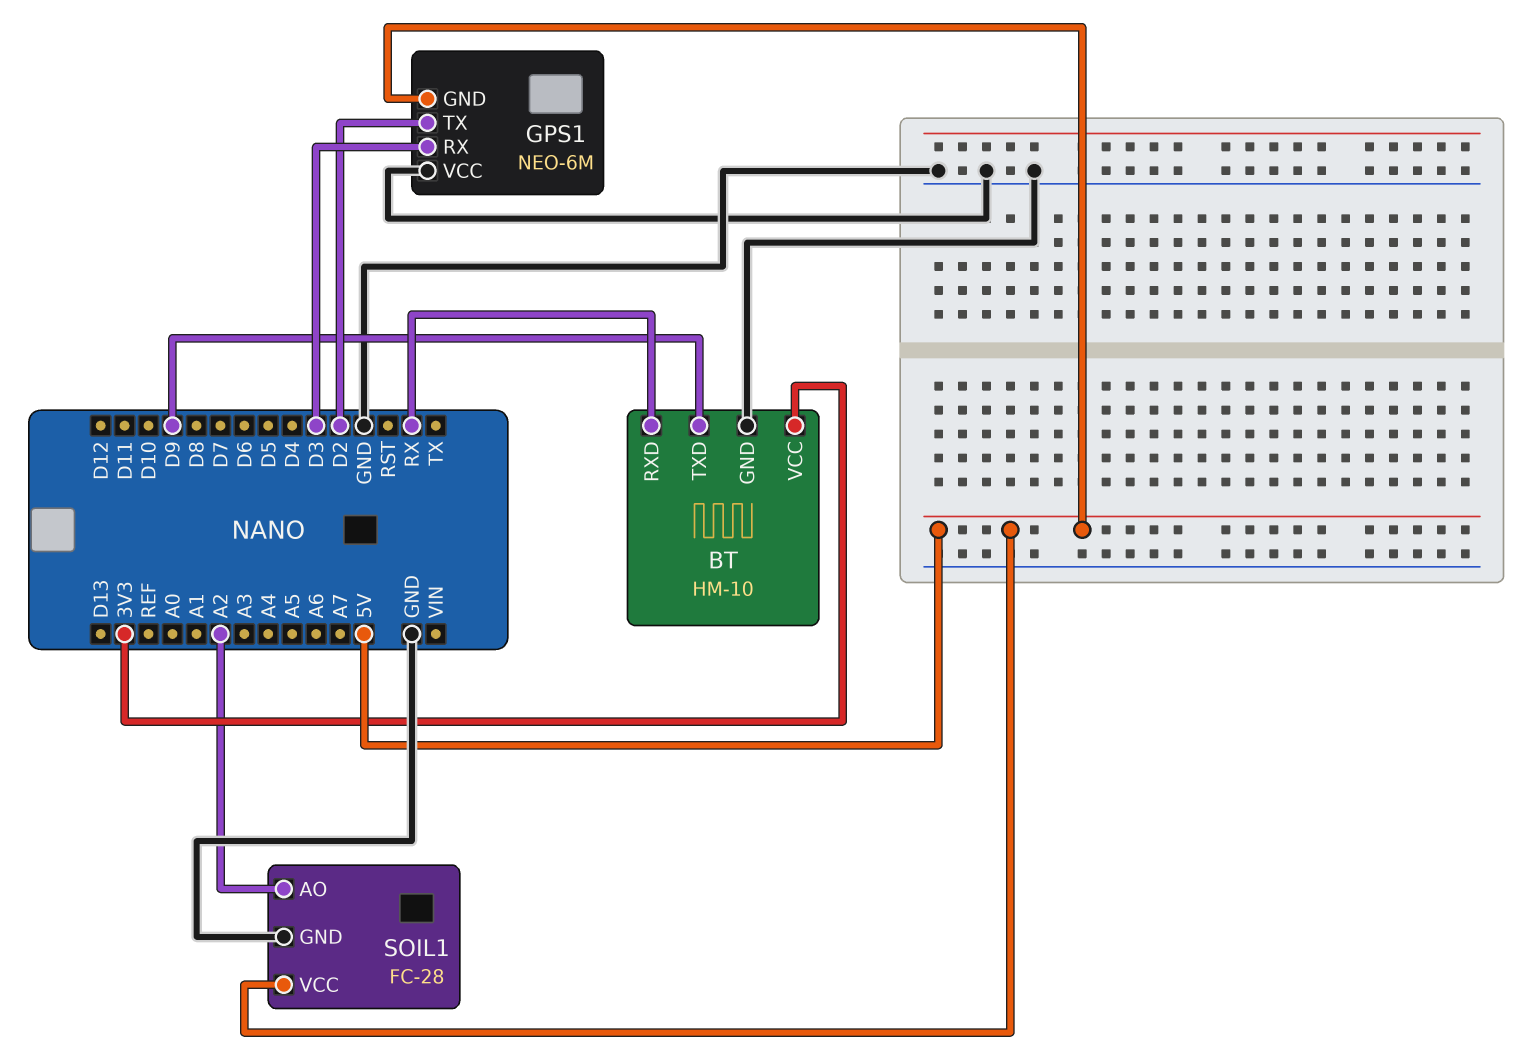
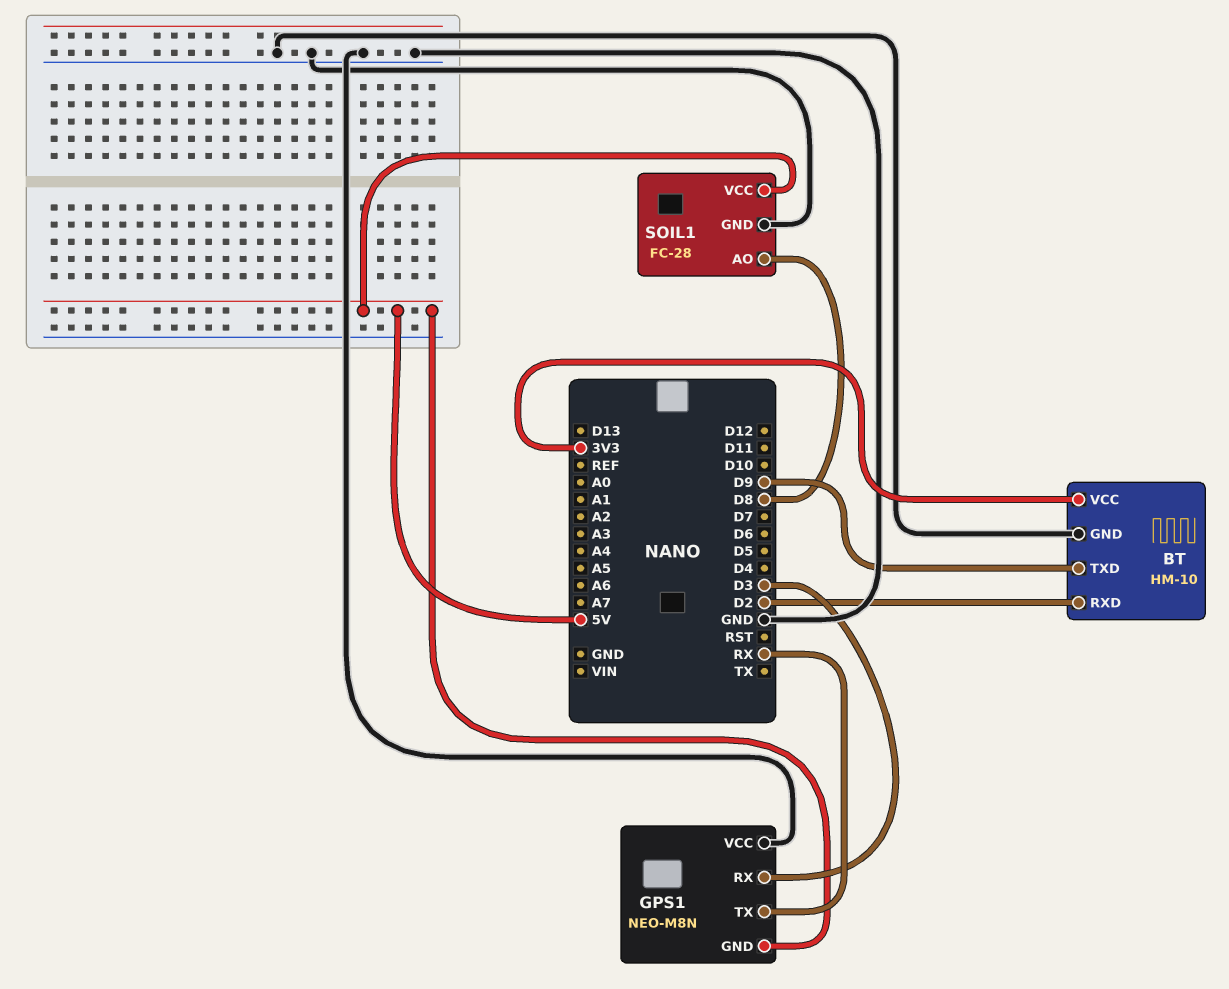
BT pin RXD: RX -> D2
GPS1: NEO-6M -> NEO-M8N
GPS1 pin TX: D2 -> RX
SOIL1 pin AO: A2 -> D8

